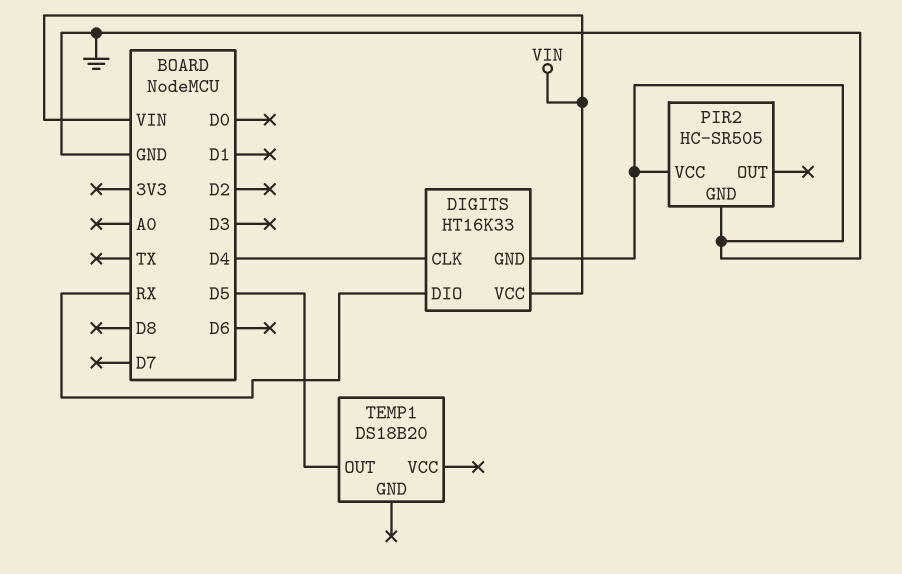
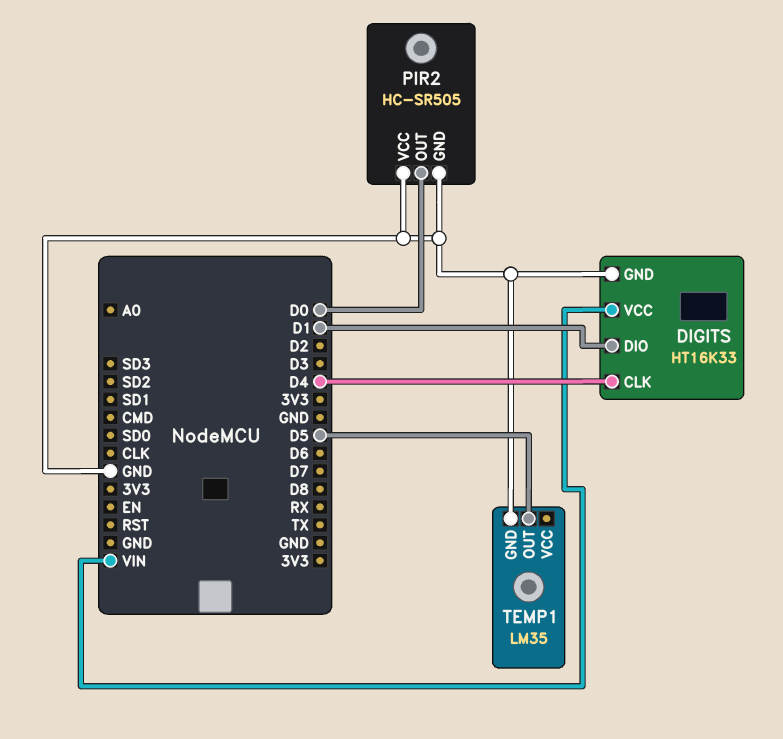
DIGITS pin DIO: RX -> D1
PIR2 pin OUT: none -> D0
TEMP1: DS18B20 -> LM35
TEMP1 pin GND: none -> GND

